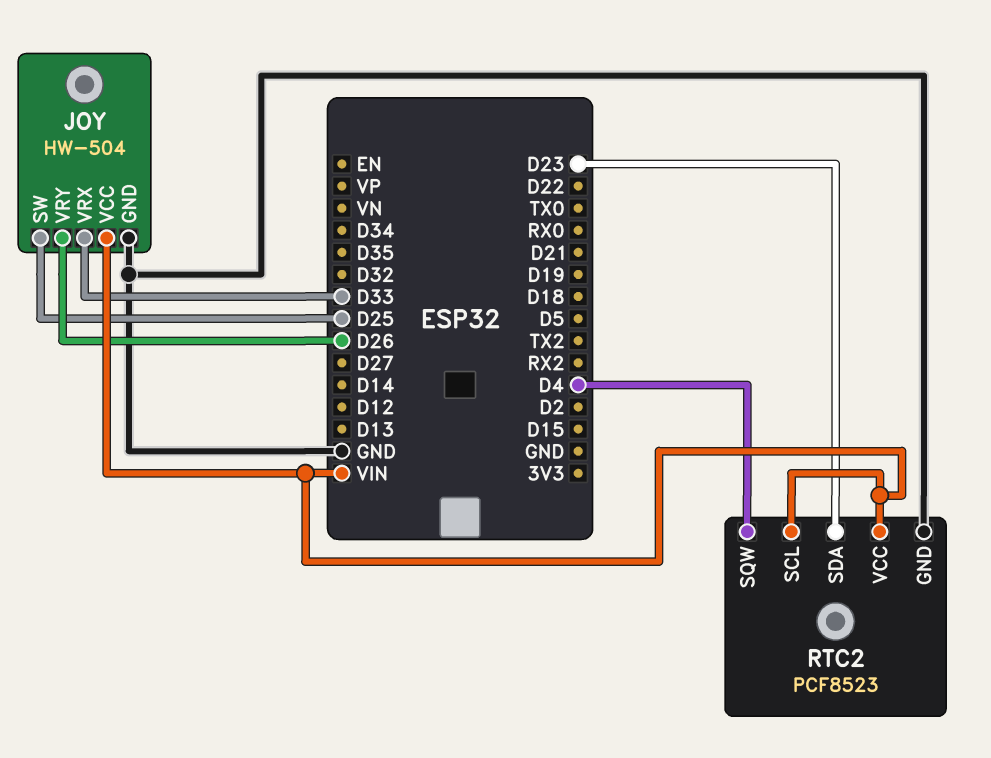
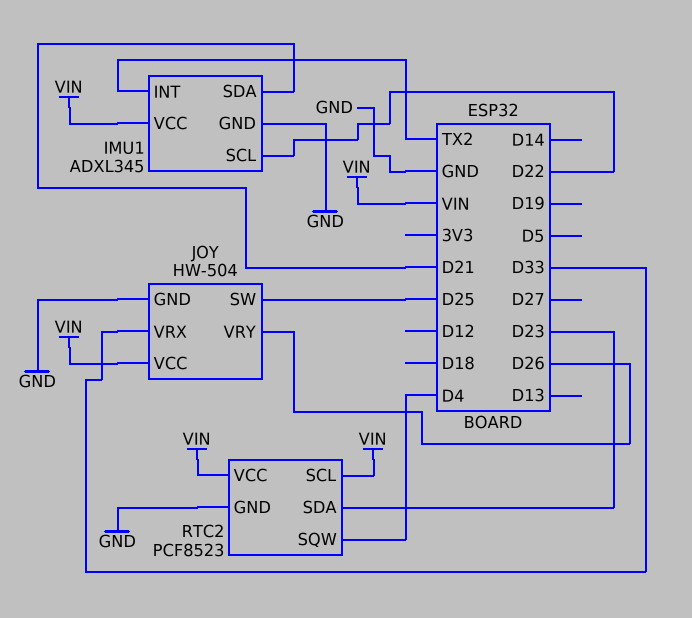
IMU1: none -> ADXL345
IMU1 pin GND: none -> GND
IMU1 pin INT: none -> TX2
IMU1 pin SCL: none -> D22
IMU1 pin SDA: none -> D21
IMU1 pin VCC: none -> VIN

